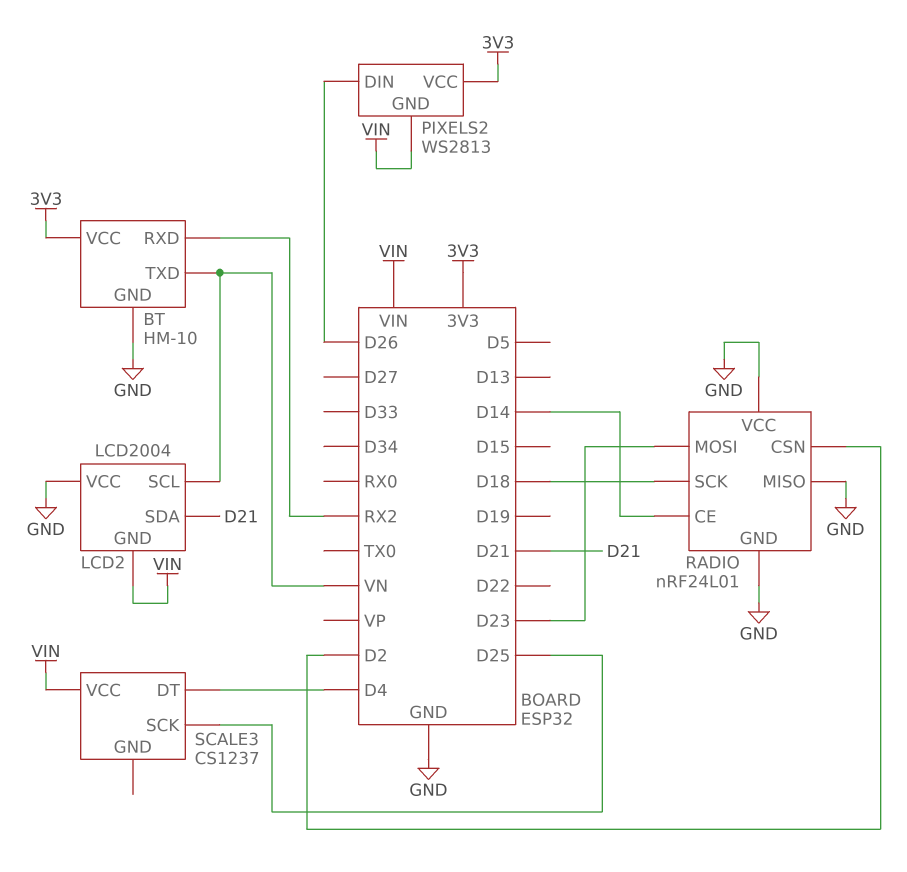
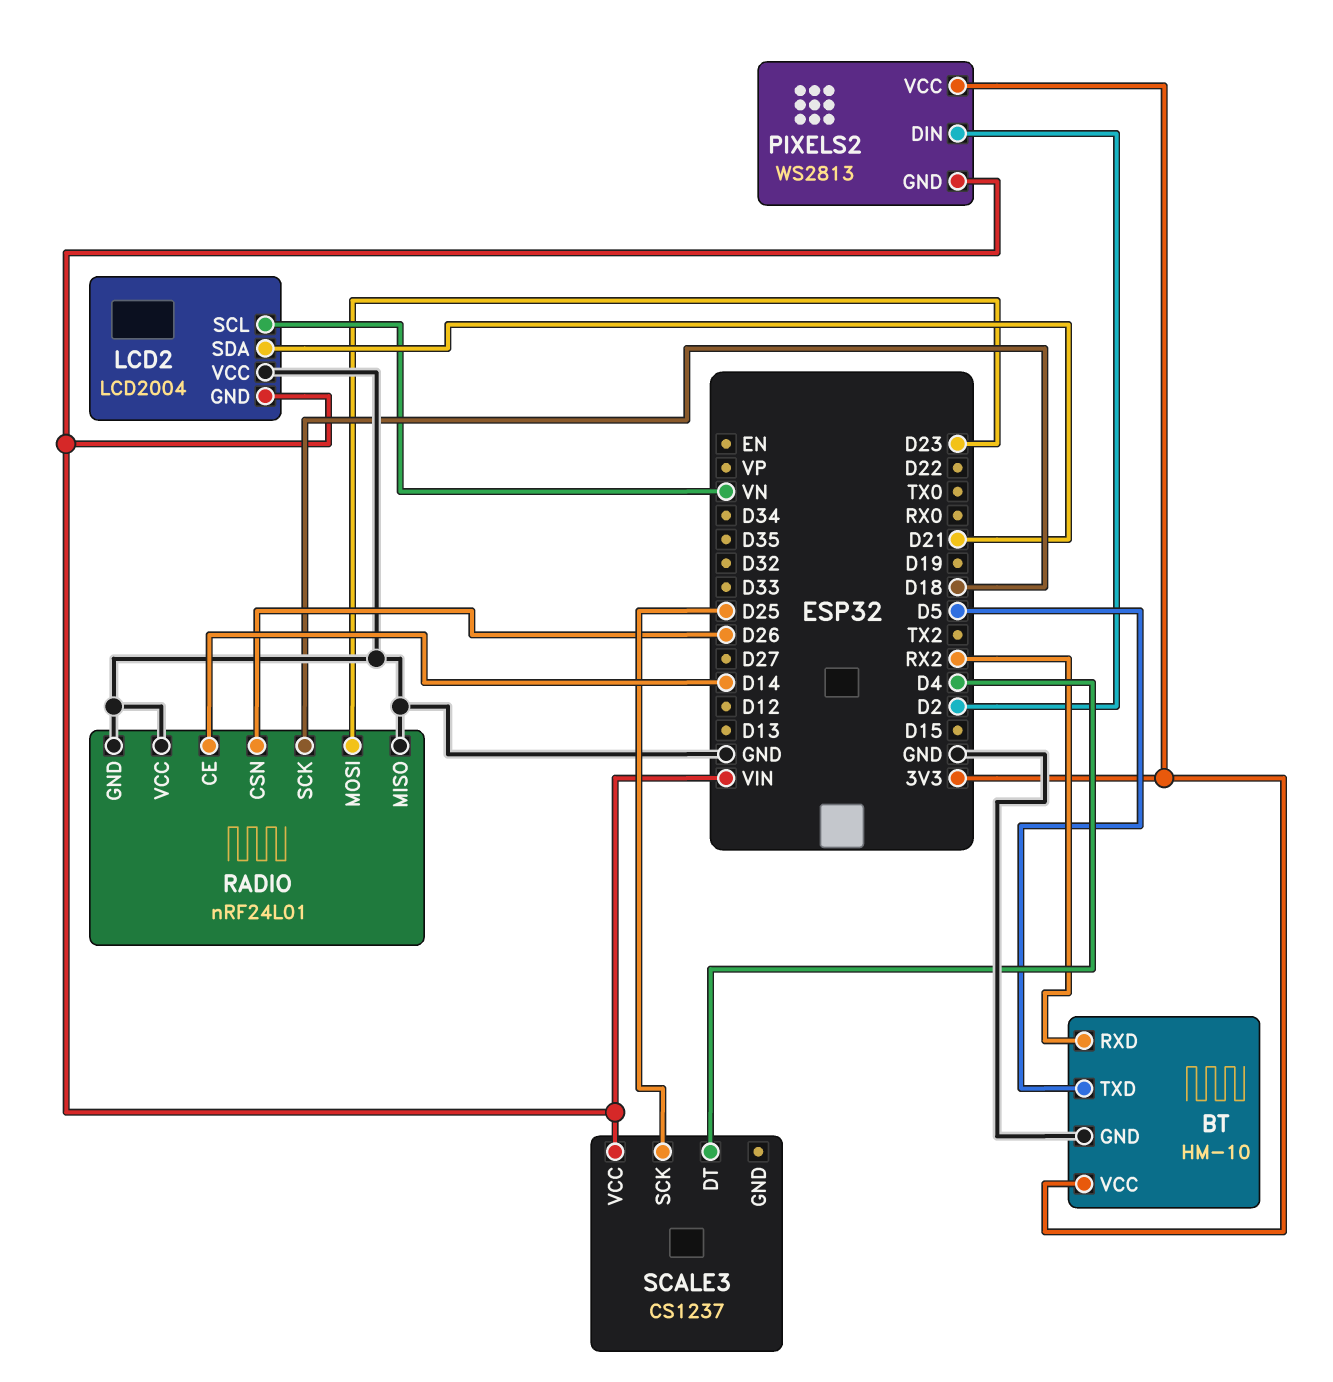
BT pin TXD: VN -> D5
PIXELS2 pin DIN: D26 -> D2
RADIO pin CSN: D2 -> D26

